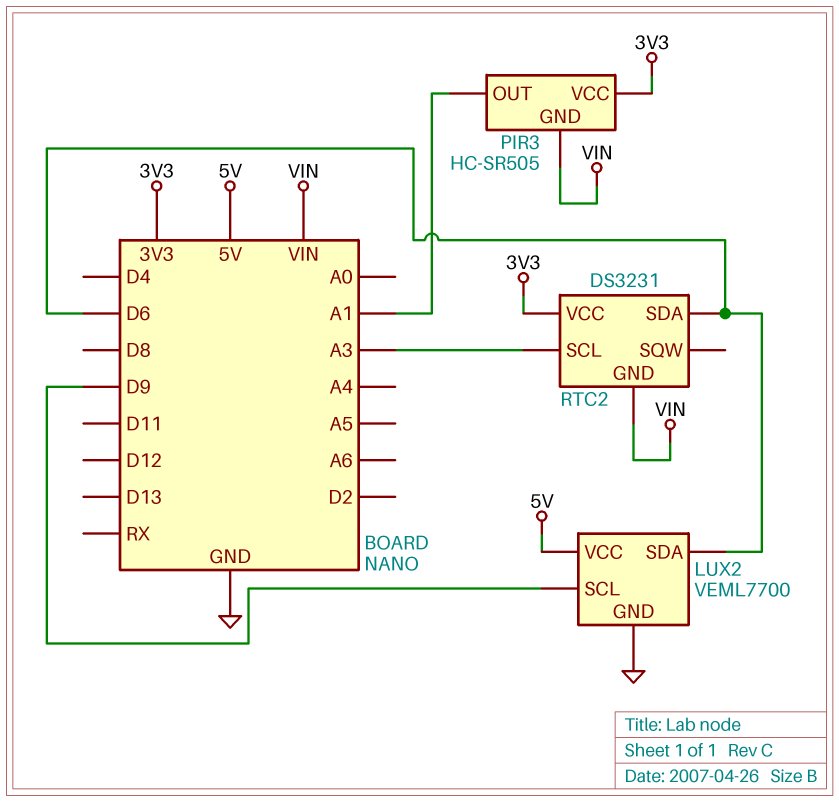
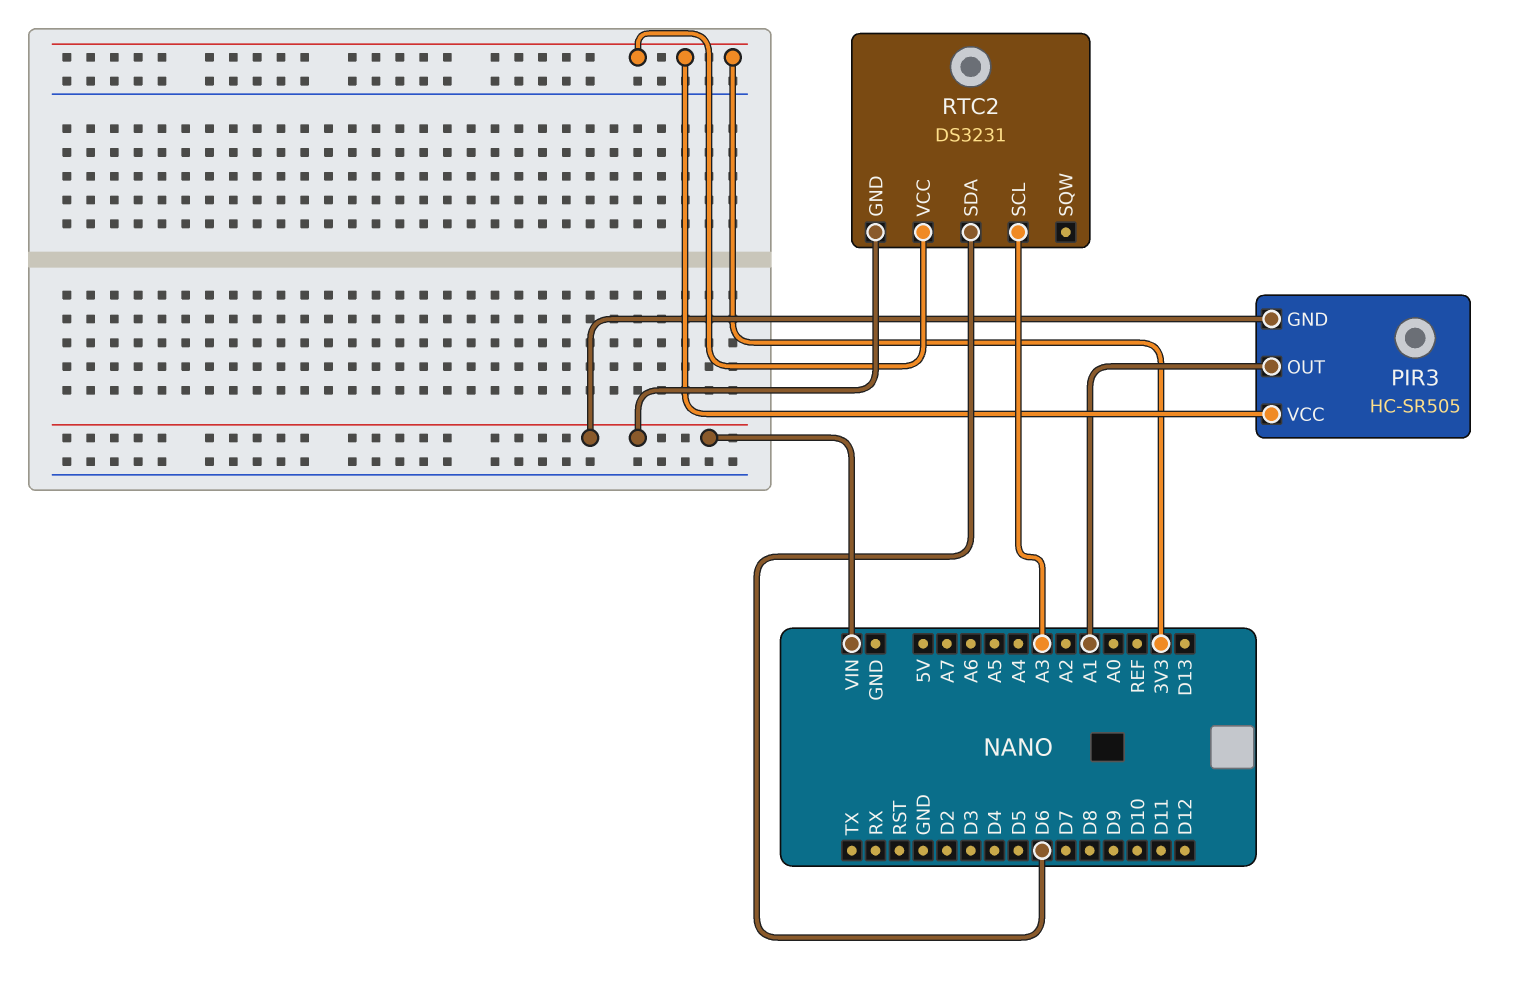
LUX2: VEML7700 -> none
LUX2 pin GND: GND -> none
LUX2 pin SCL: D9 -> none
LUX2 pin SDA: D6 -> none
LUX2 pin VCC: 5V -> none

